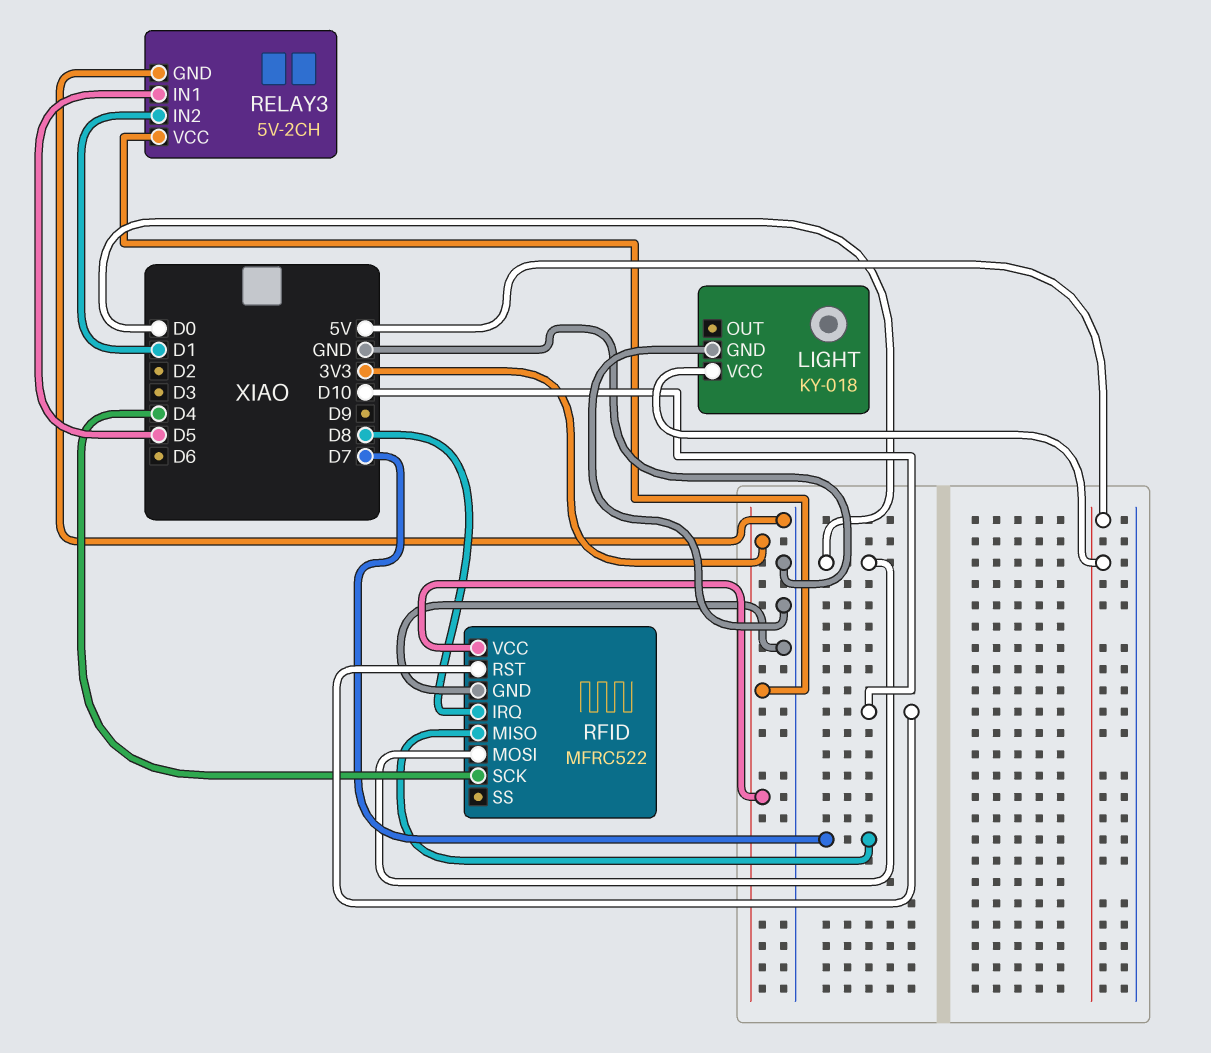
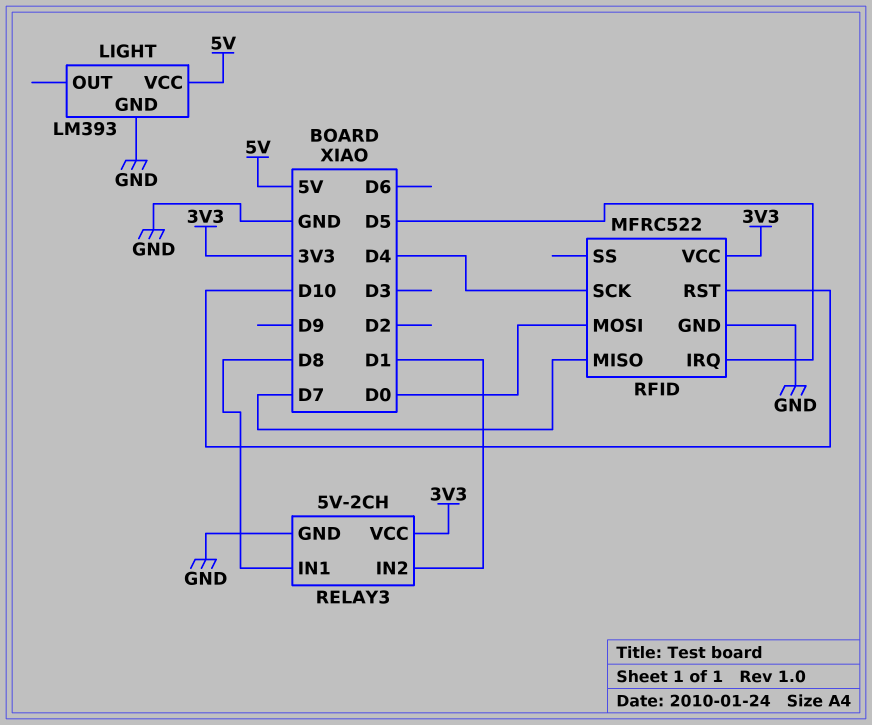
LIGHT: KY-018 -> LM393
RELAY3 pin IN1: D5 -> D8
RFID pin IRQ: D8 -> D5

